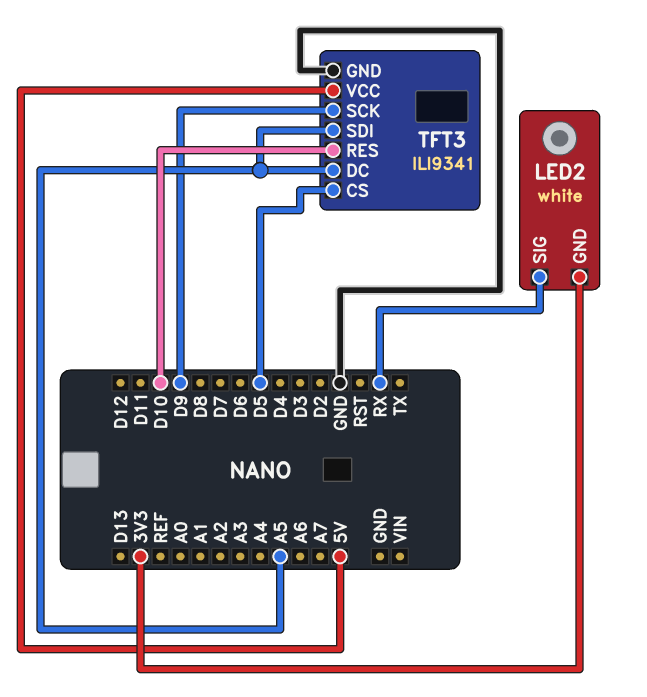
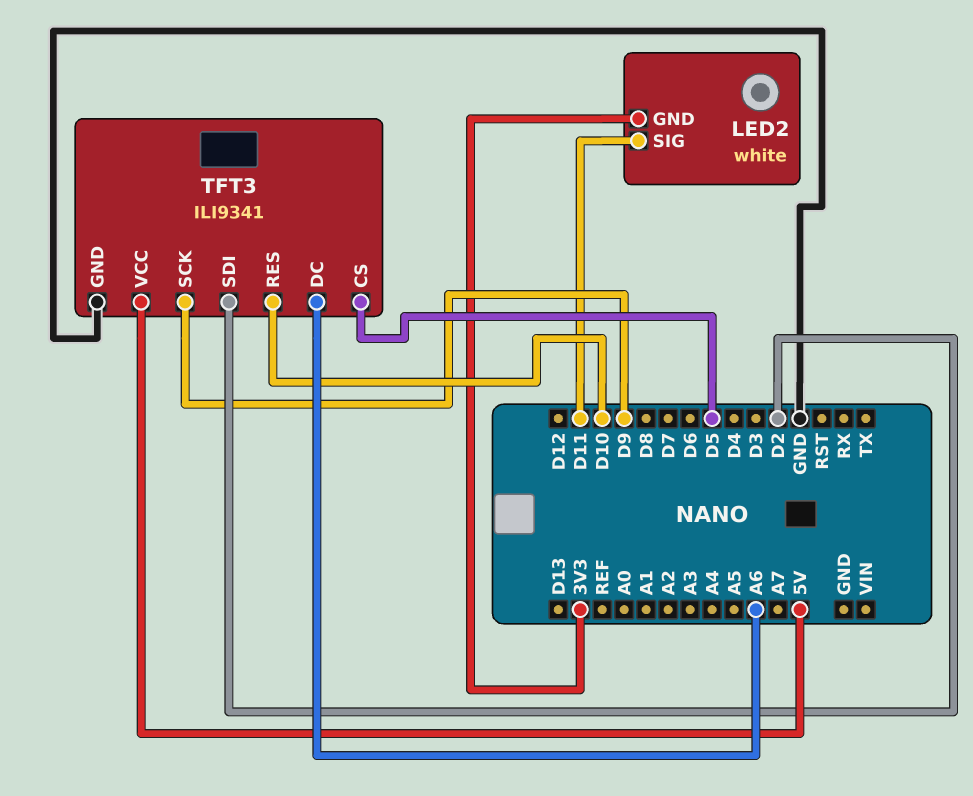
LED2 pin SIG: RX -> D11
TFT3 pin DC: A5 -> A6
TFT3 pin SDI: A5 -> D2

